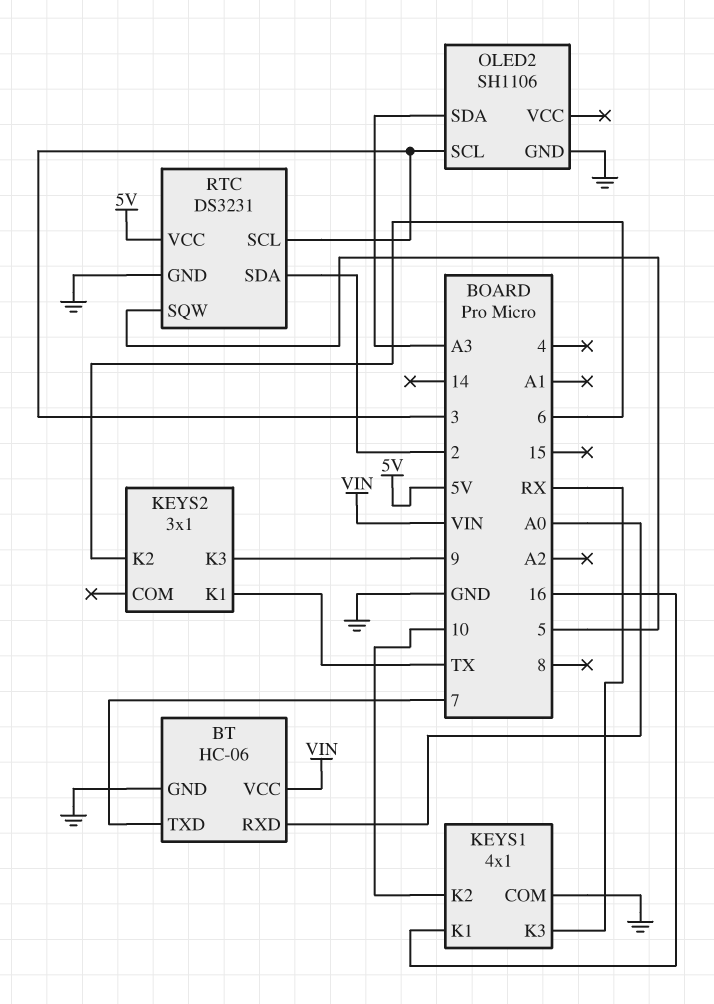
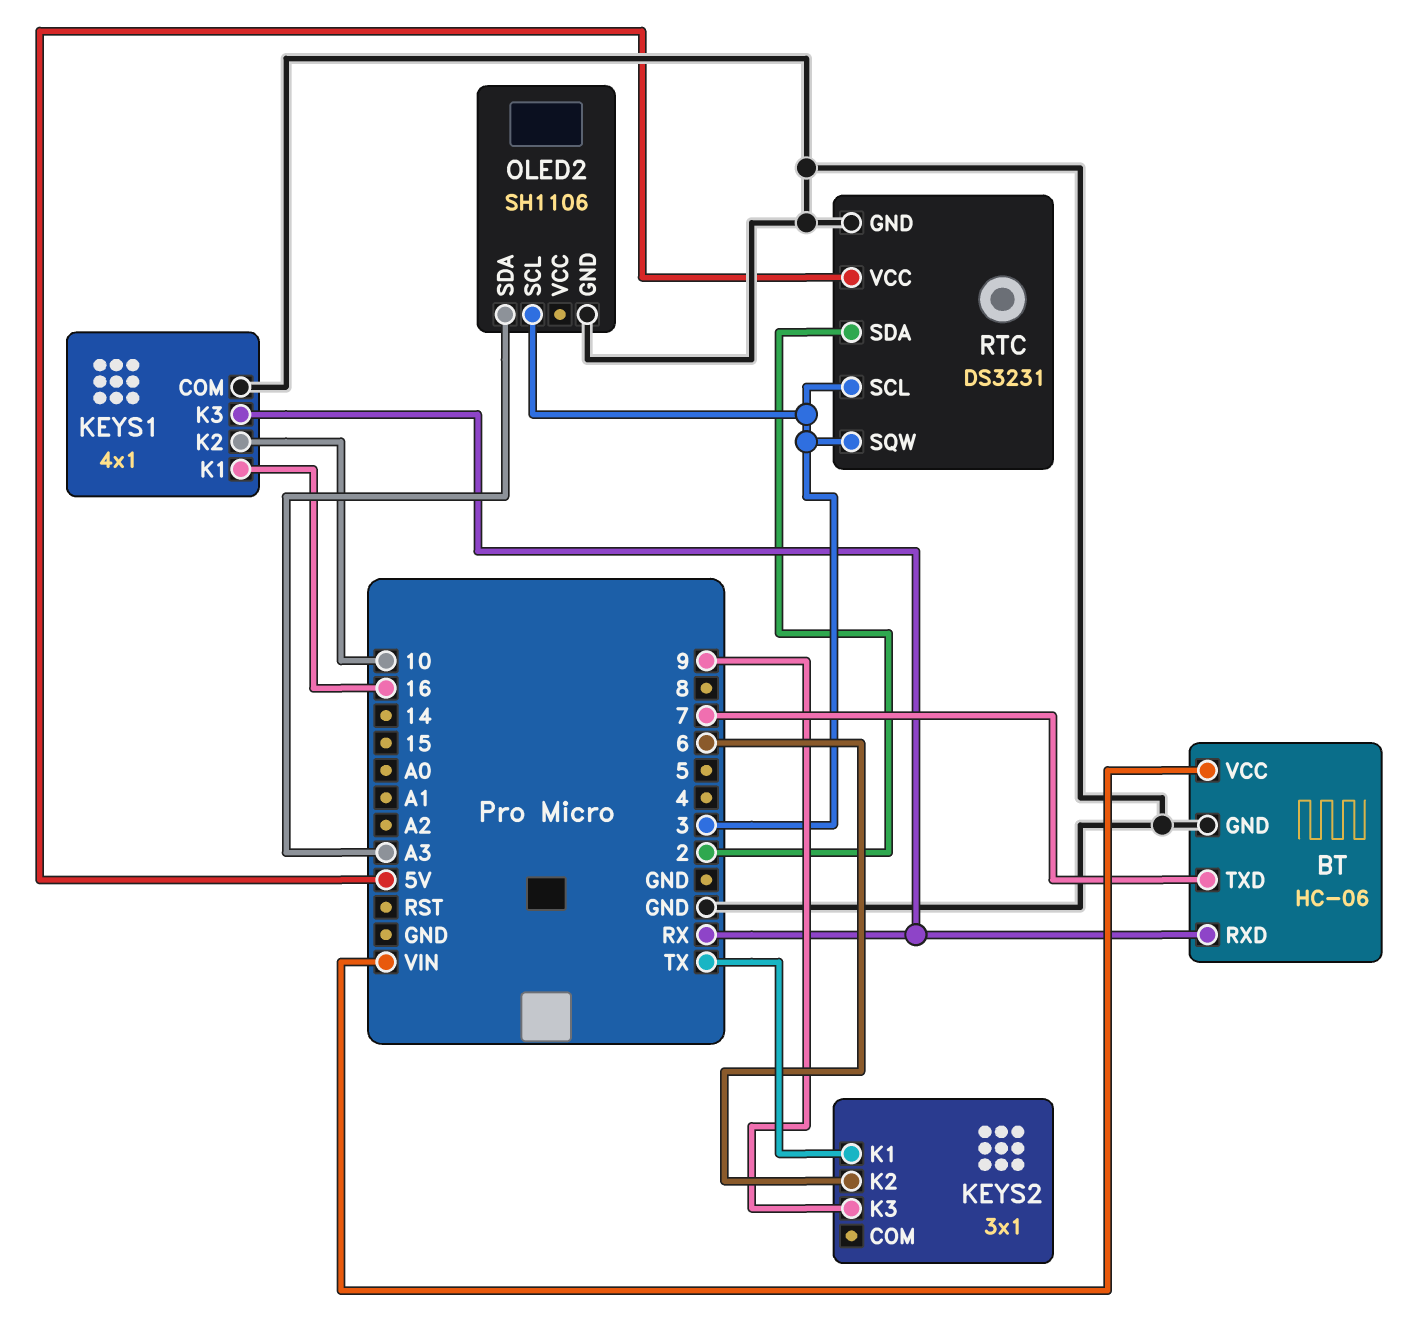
BT pin RXD: A0 -> RX
RTC pin SQW: 5 -> 3

